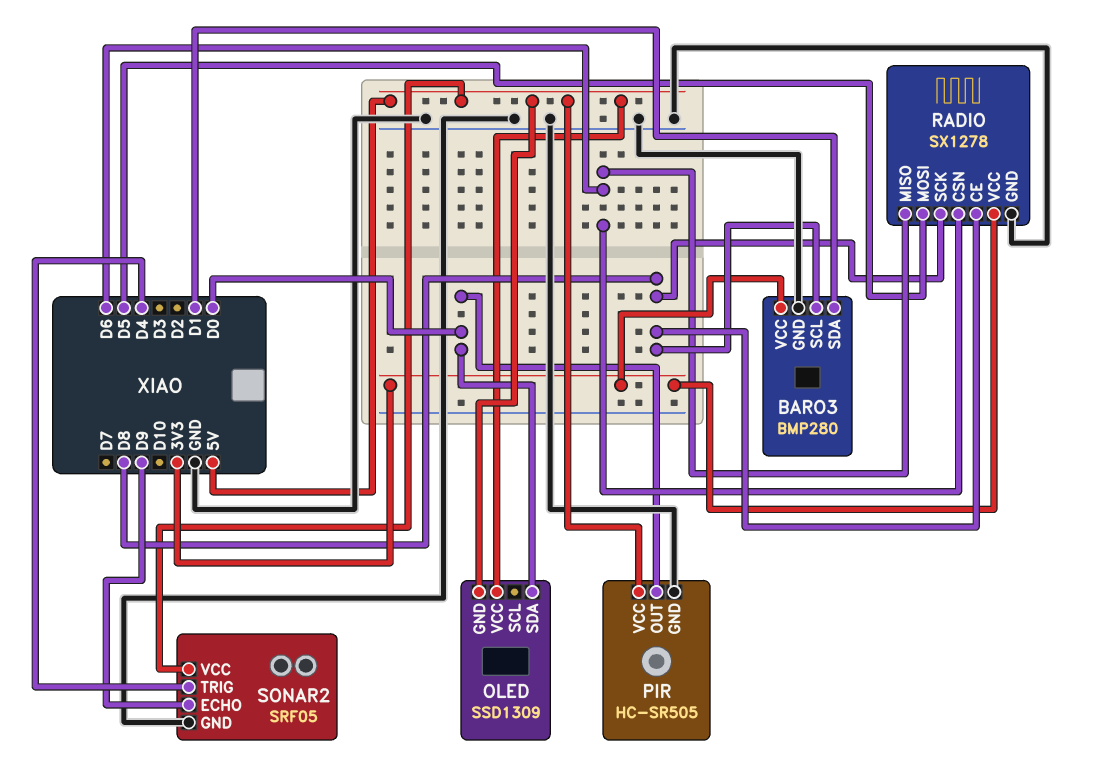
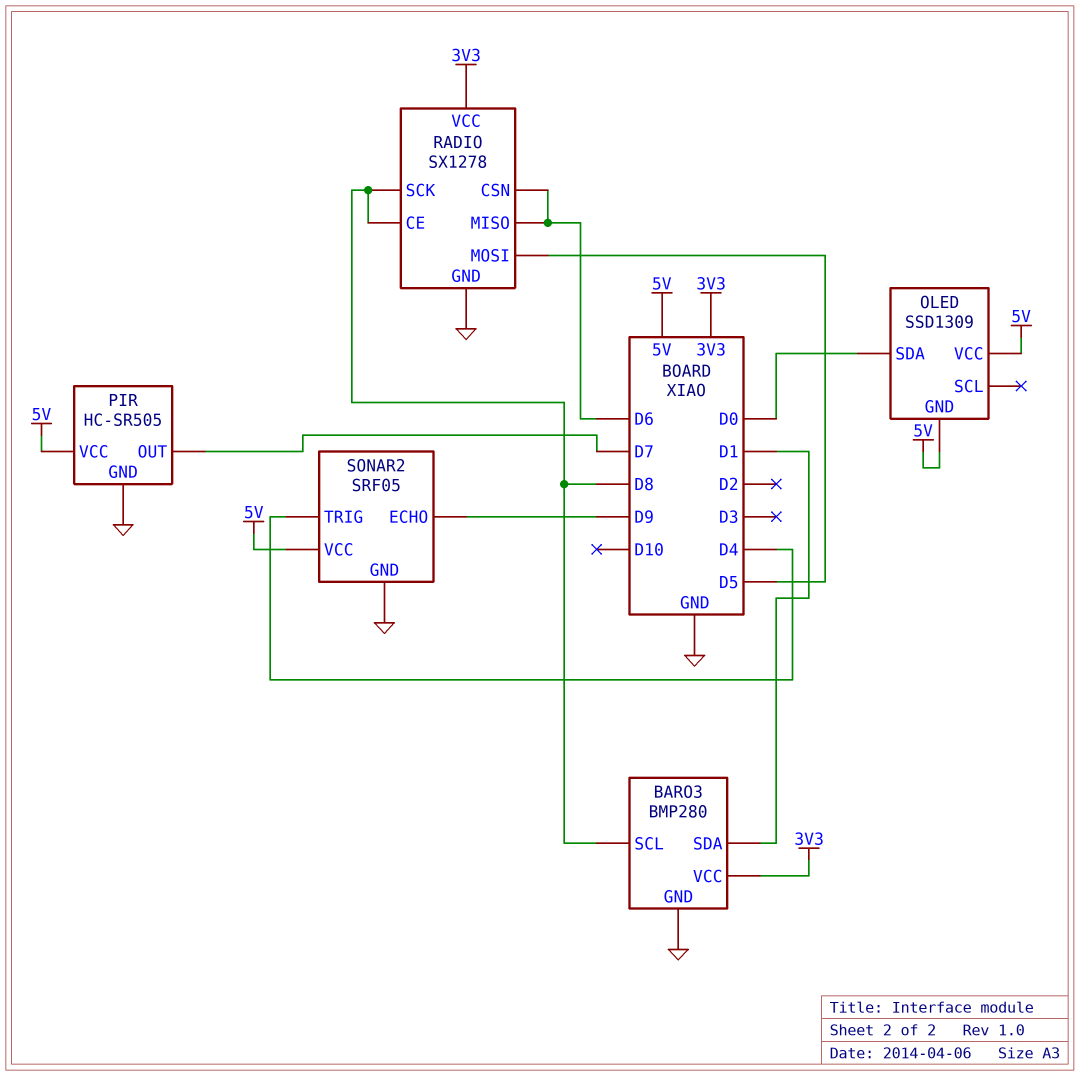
PIR pin OUT: D0 -> D7

